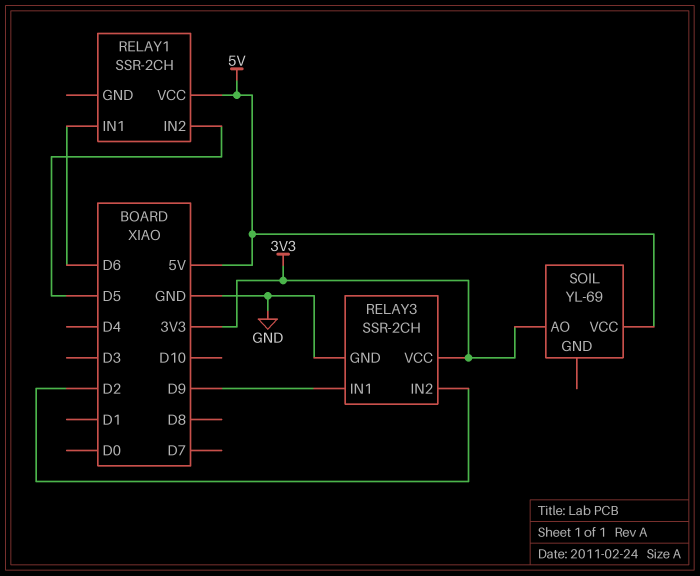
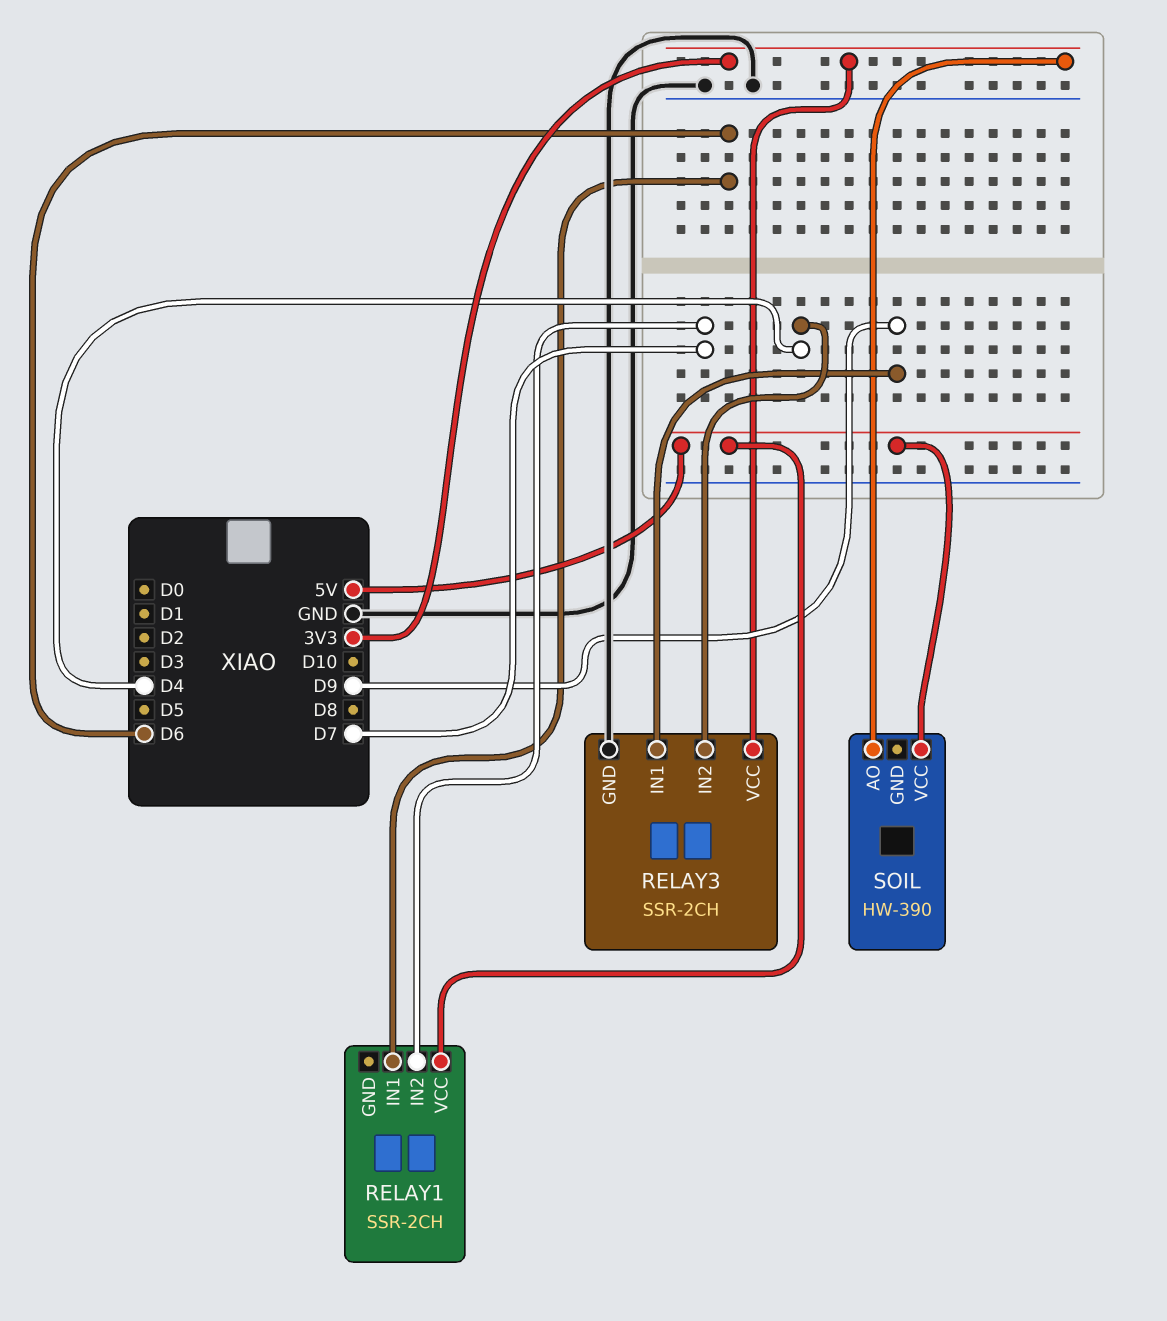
RELAY1 pin IN2: D5 -> D7
RELAY3 pin IN2: D2 -> D4
SOIL: YL-69 -> HW-390

